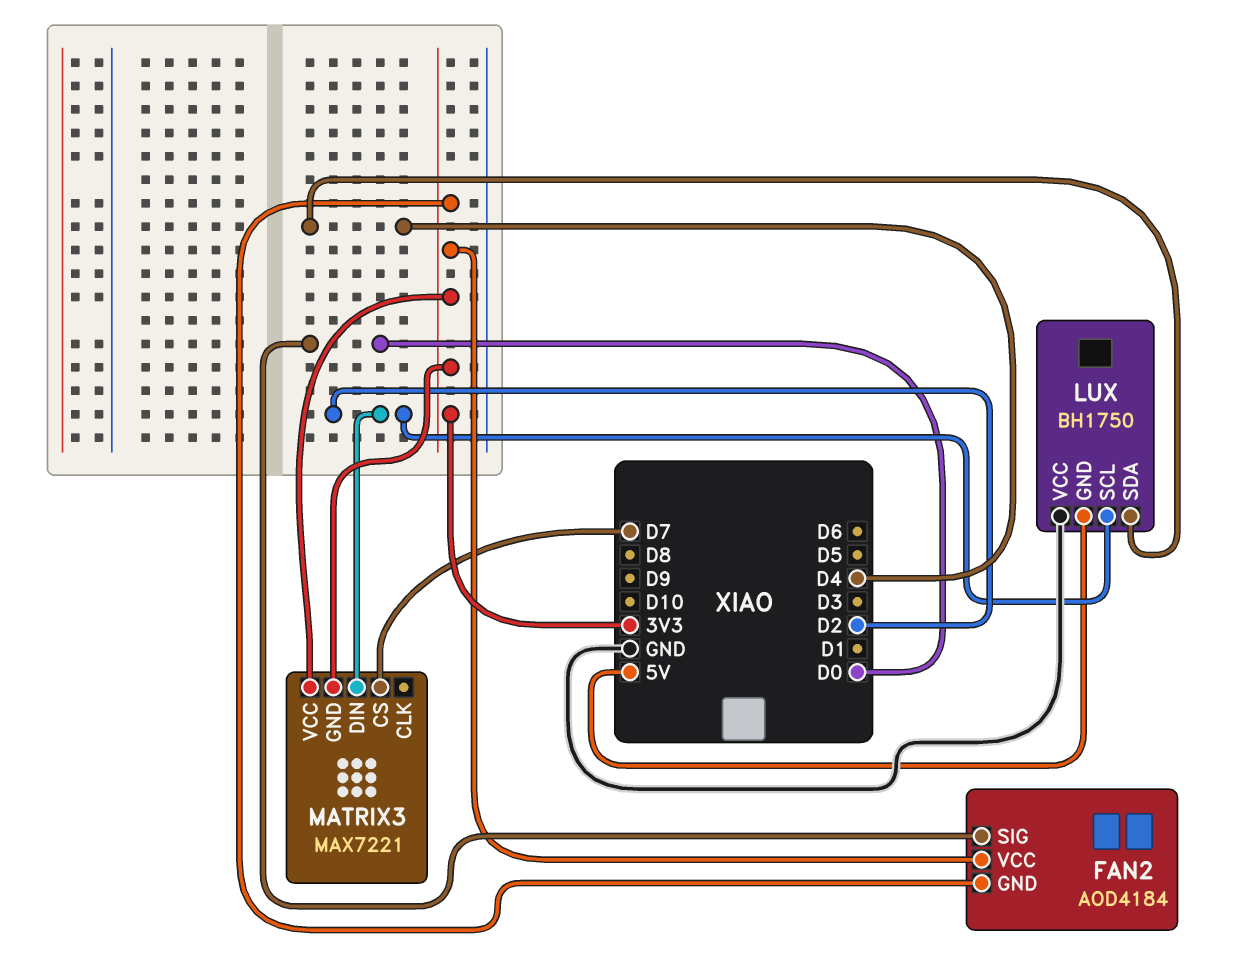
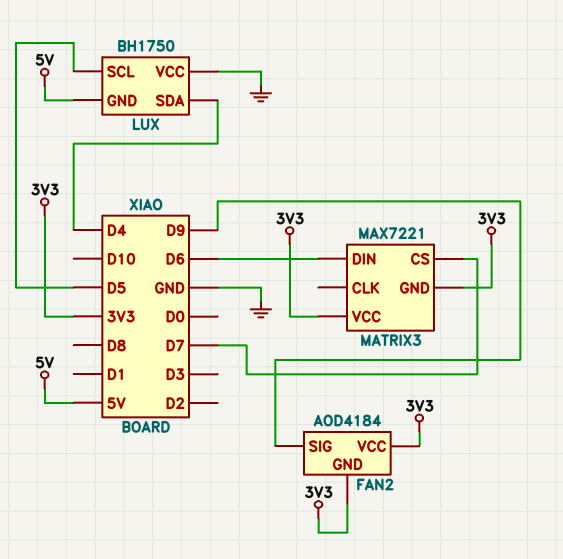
FAN2 pin SIG: D0 -> D9
LUX pin SCL: D2 -> D5
MATRIX3 pin DIN: D2 -> D6

